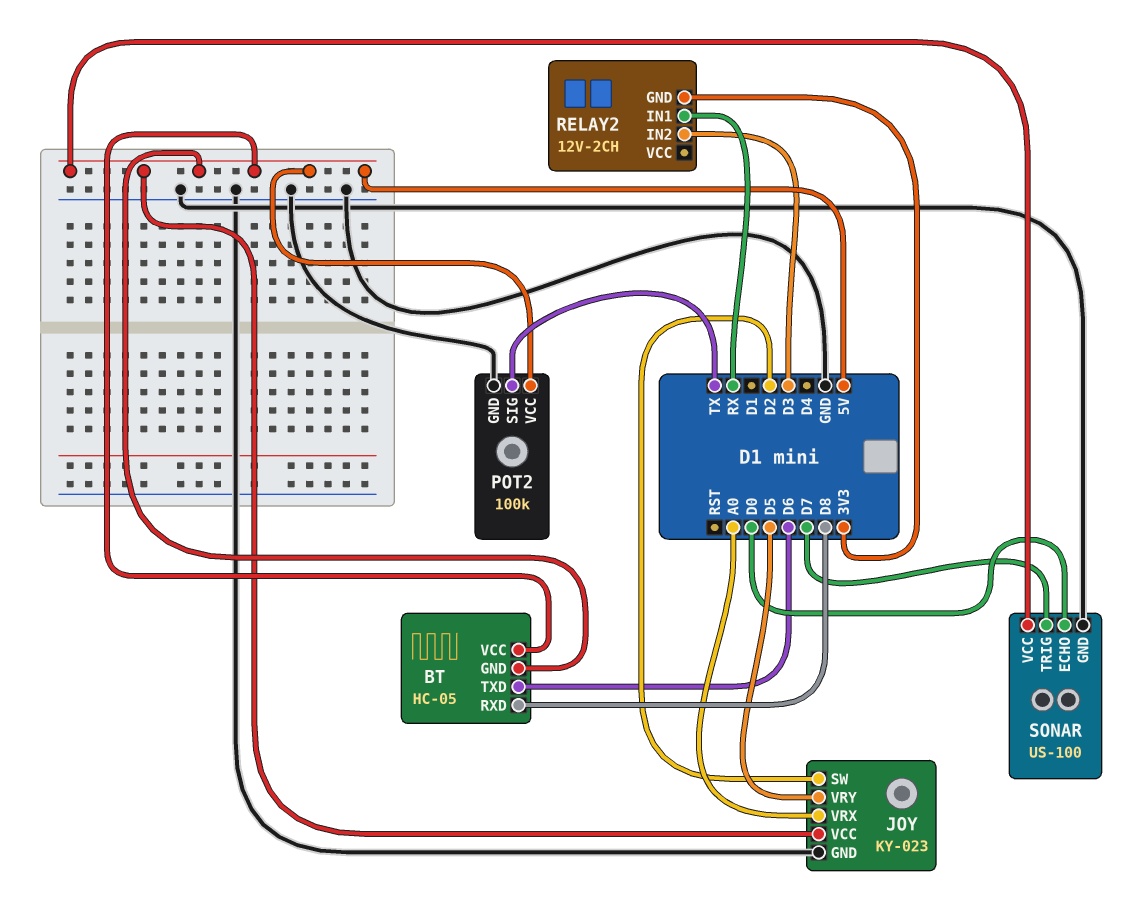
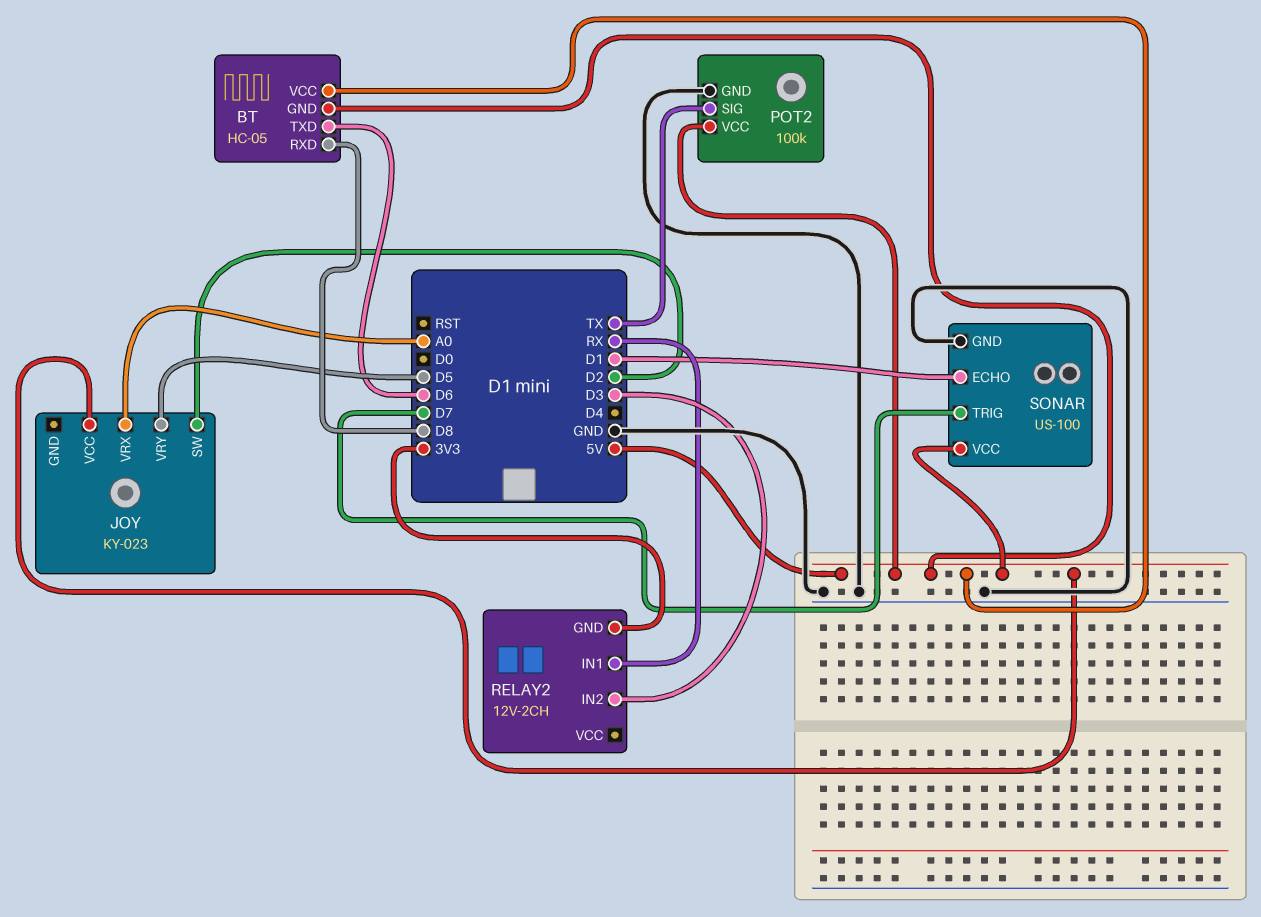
JOY pin GND: GND -> none
SONAR pin ECHO: D0 -> D1

